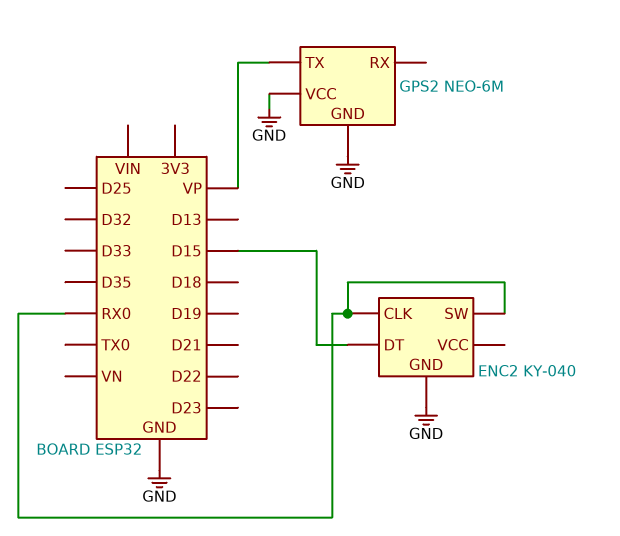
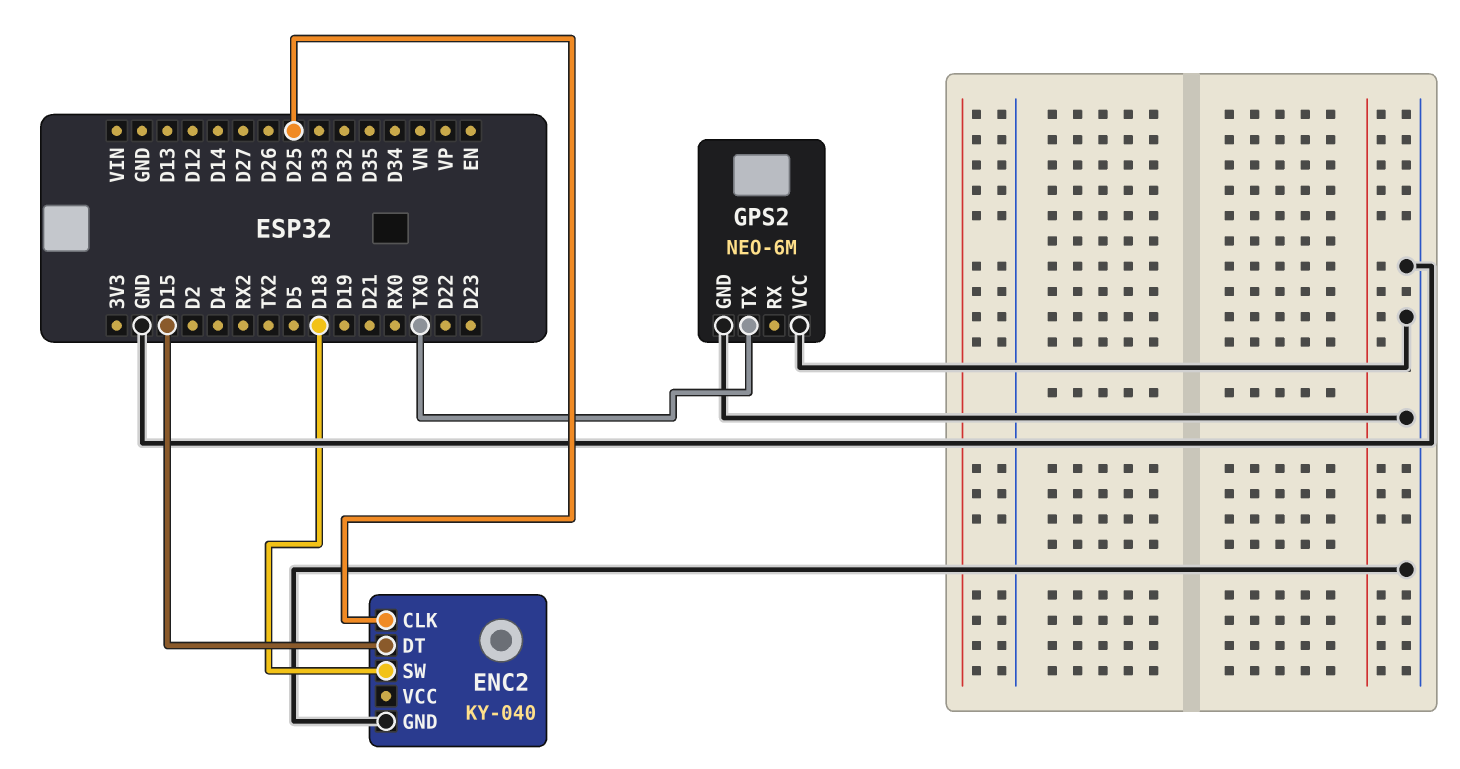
ENC2 pin CLK: RX0 -> D25
ENC2 pin SW: RX0 -> D18
GPS2 pin TX: VP -> TX0

